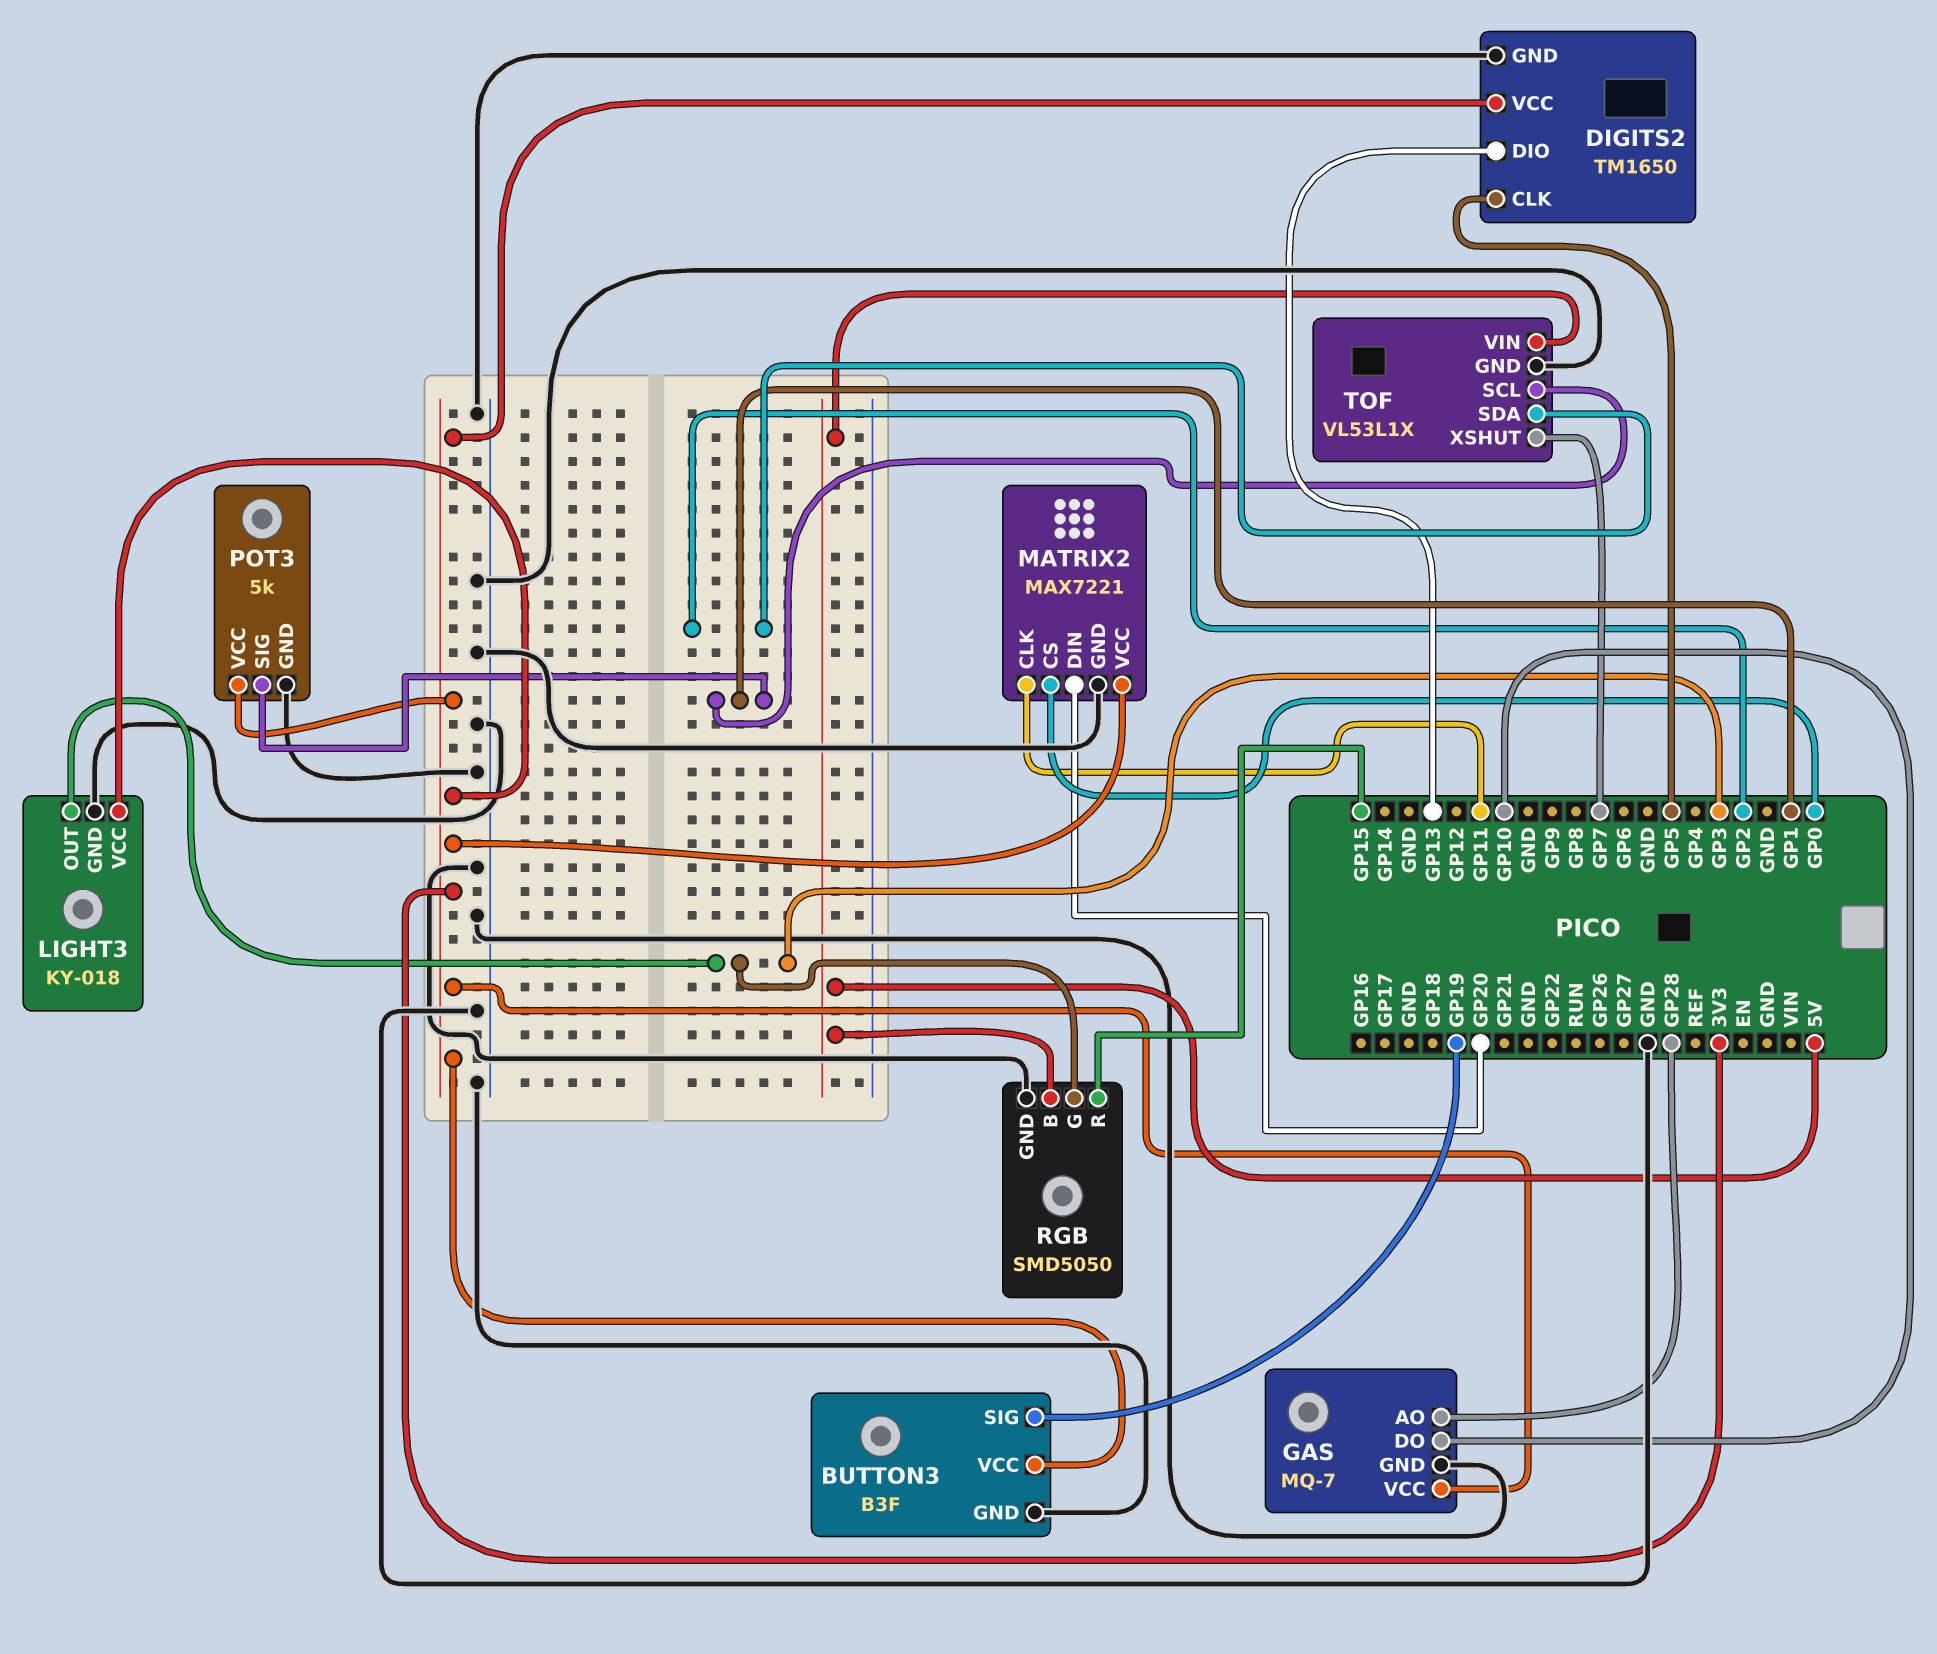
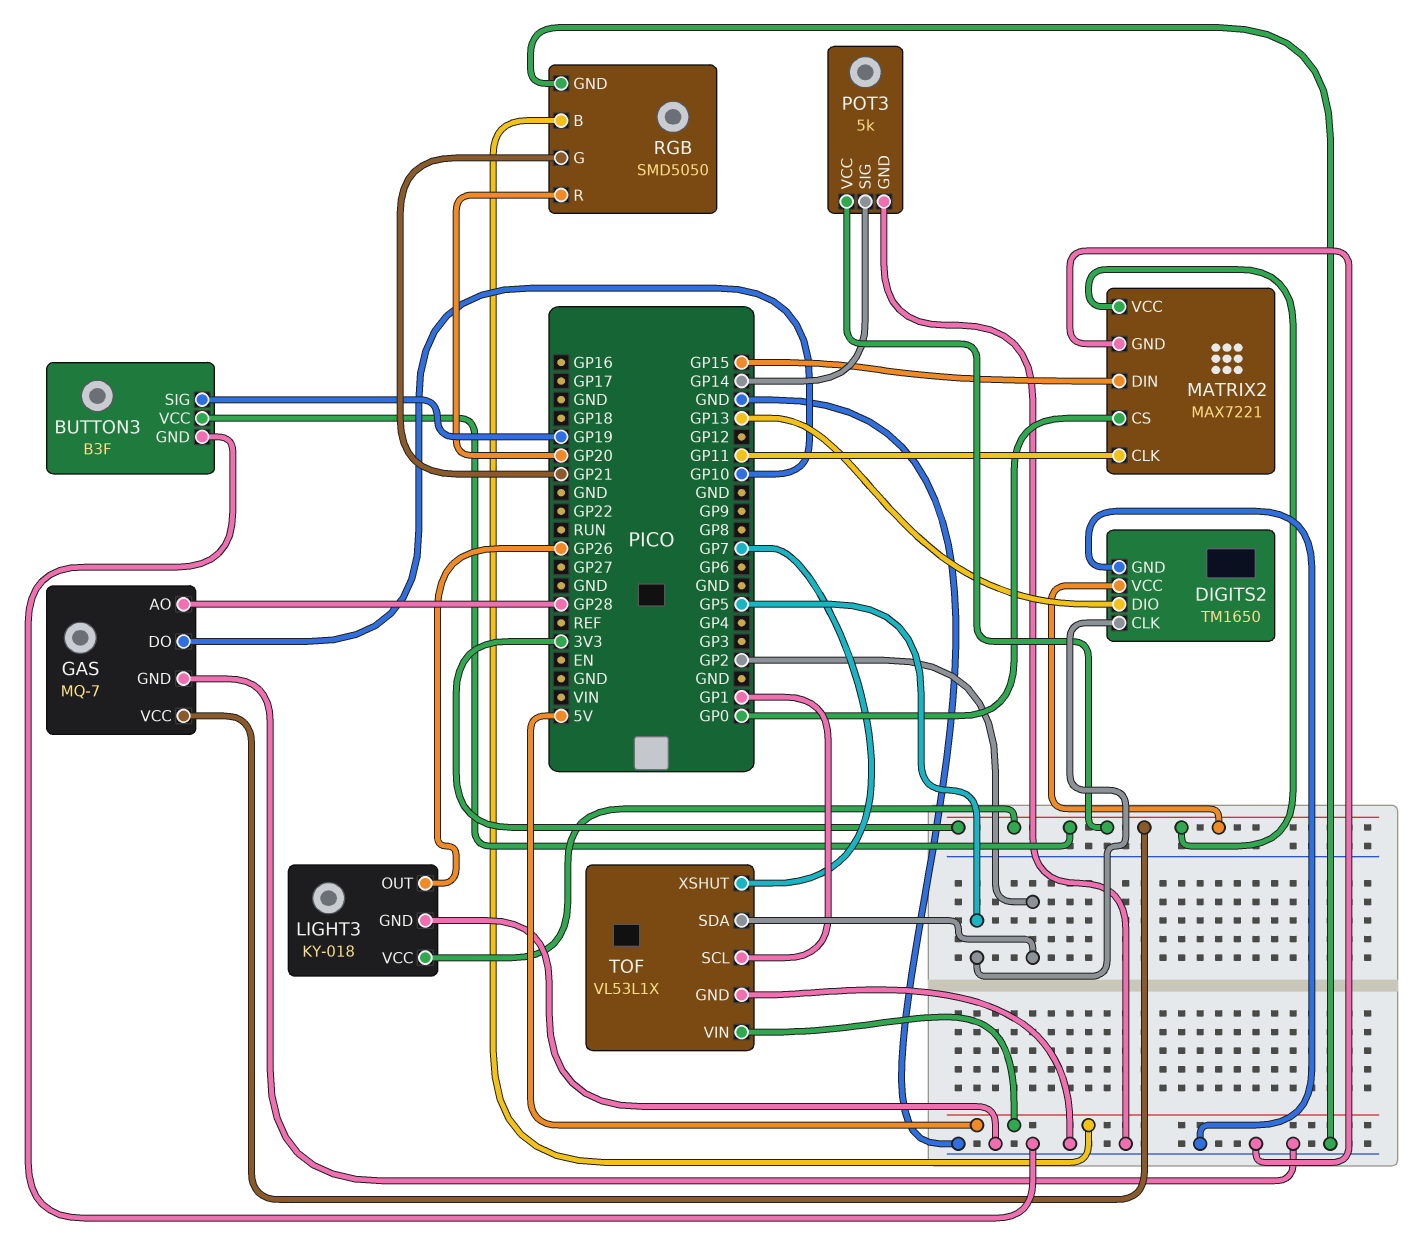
LIGHT3 pin OUT: GP3 -> GP26
MATRIX2 pin DIN: GP20 -> GP15
POT3 pin SIG: GP1 -> GP14
RGB pin G: GP3 -> GP21
RGB pin R: GP15 -> GP20

